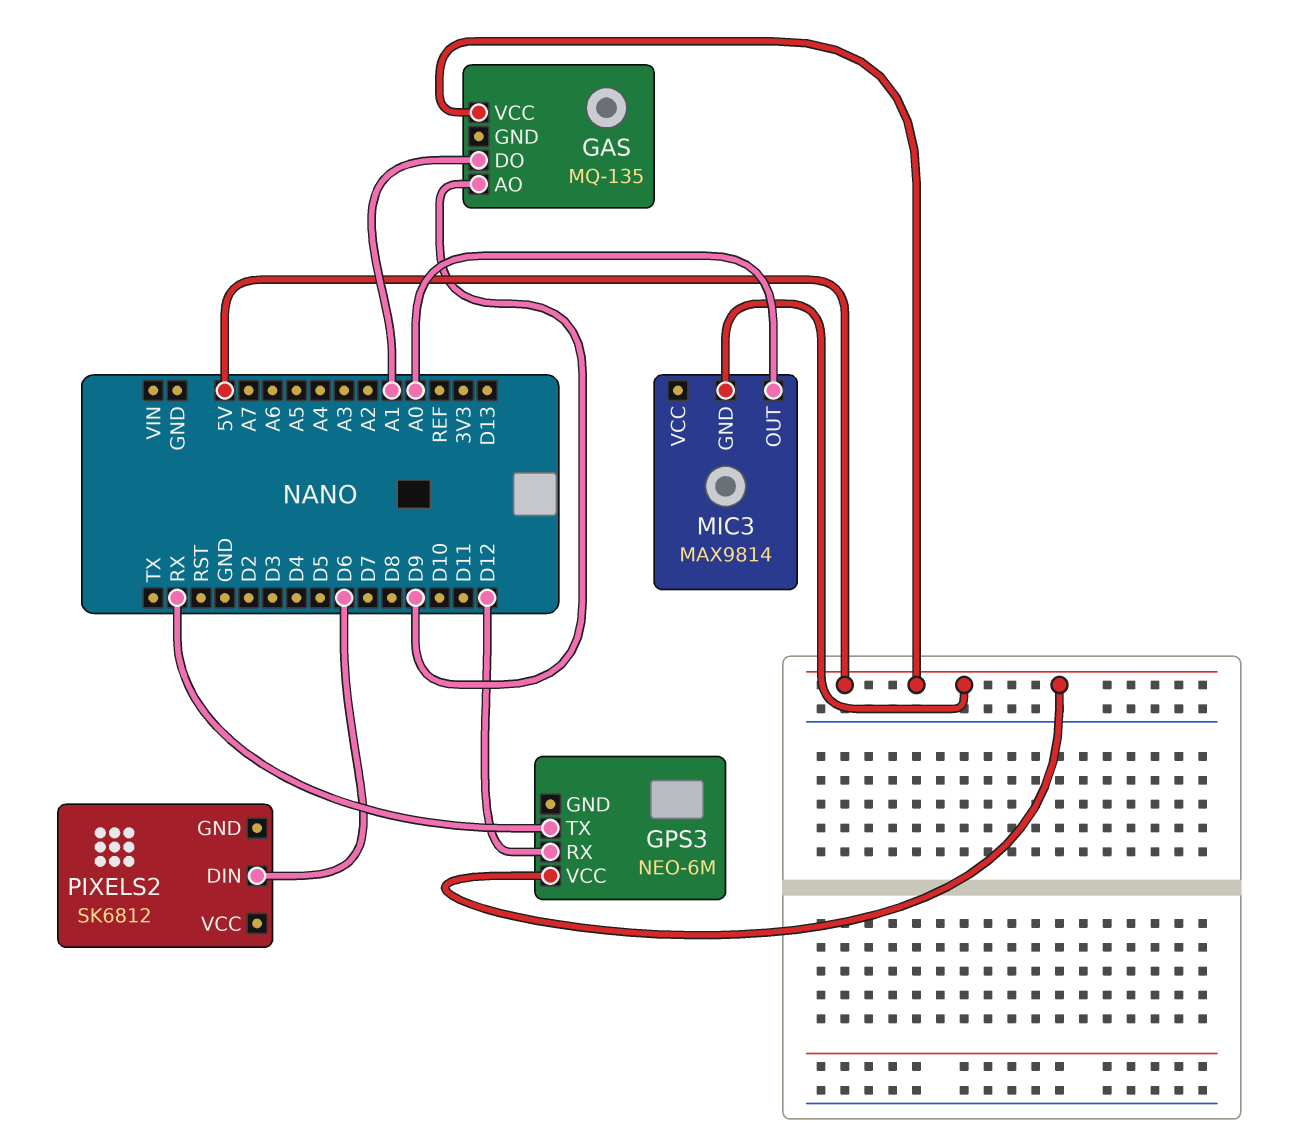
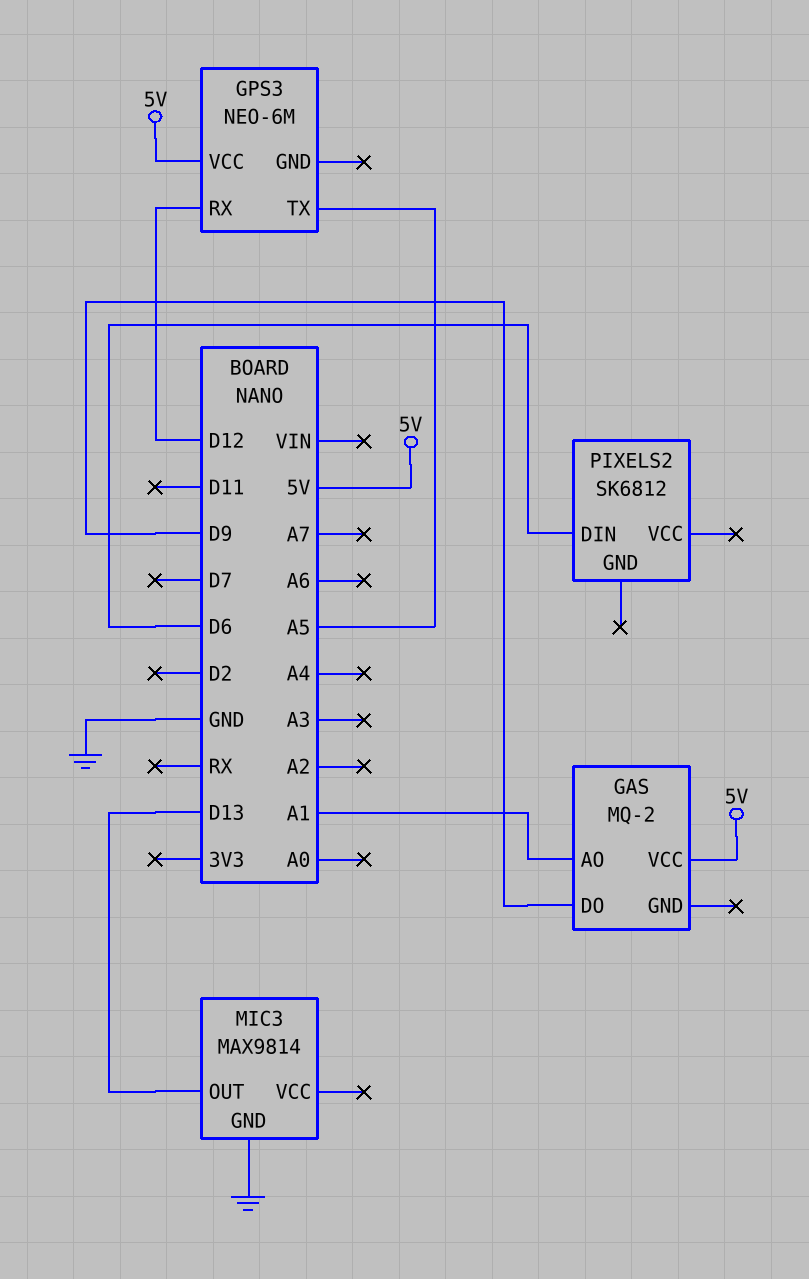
GAS: MQ-135 -> MQ-2
GAS pin AO: D9 -> A1
GAS pin DO: A1 -> D9
GPS3 pin TX: RX -> A5
MIC3 pin GND: 5V -> GND
MIC3 pin OUT: A0 -> D13

